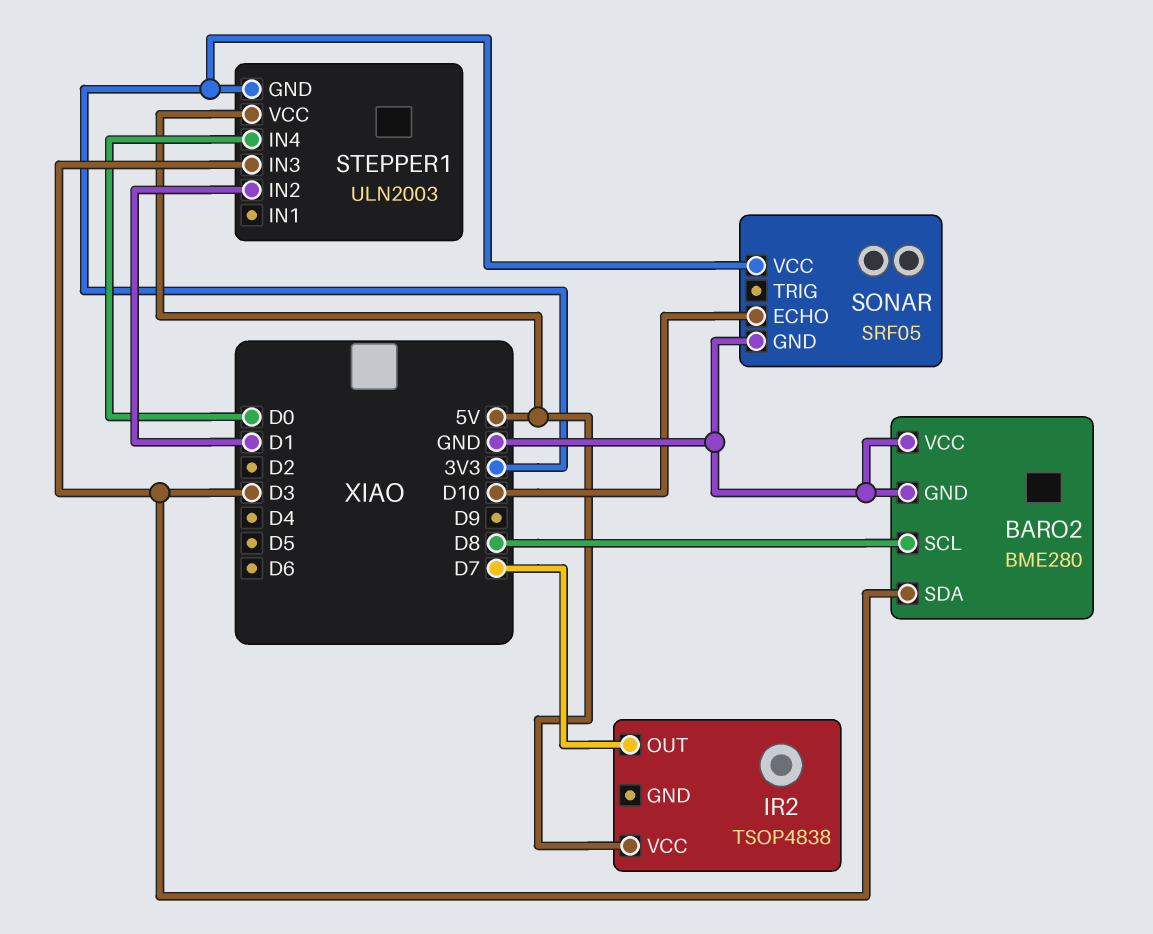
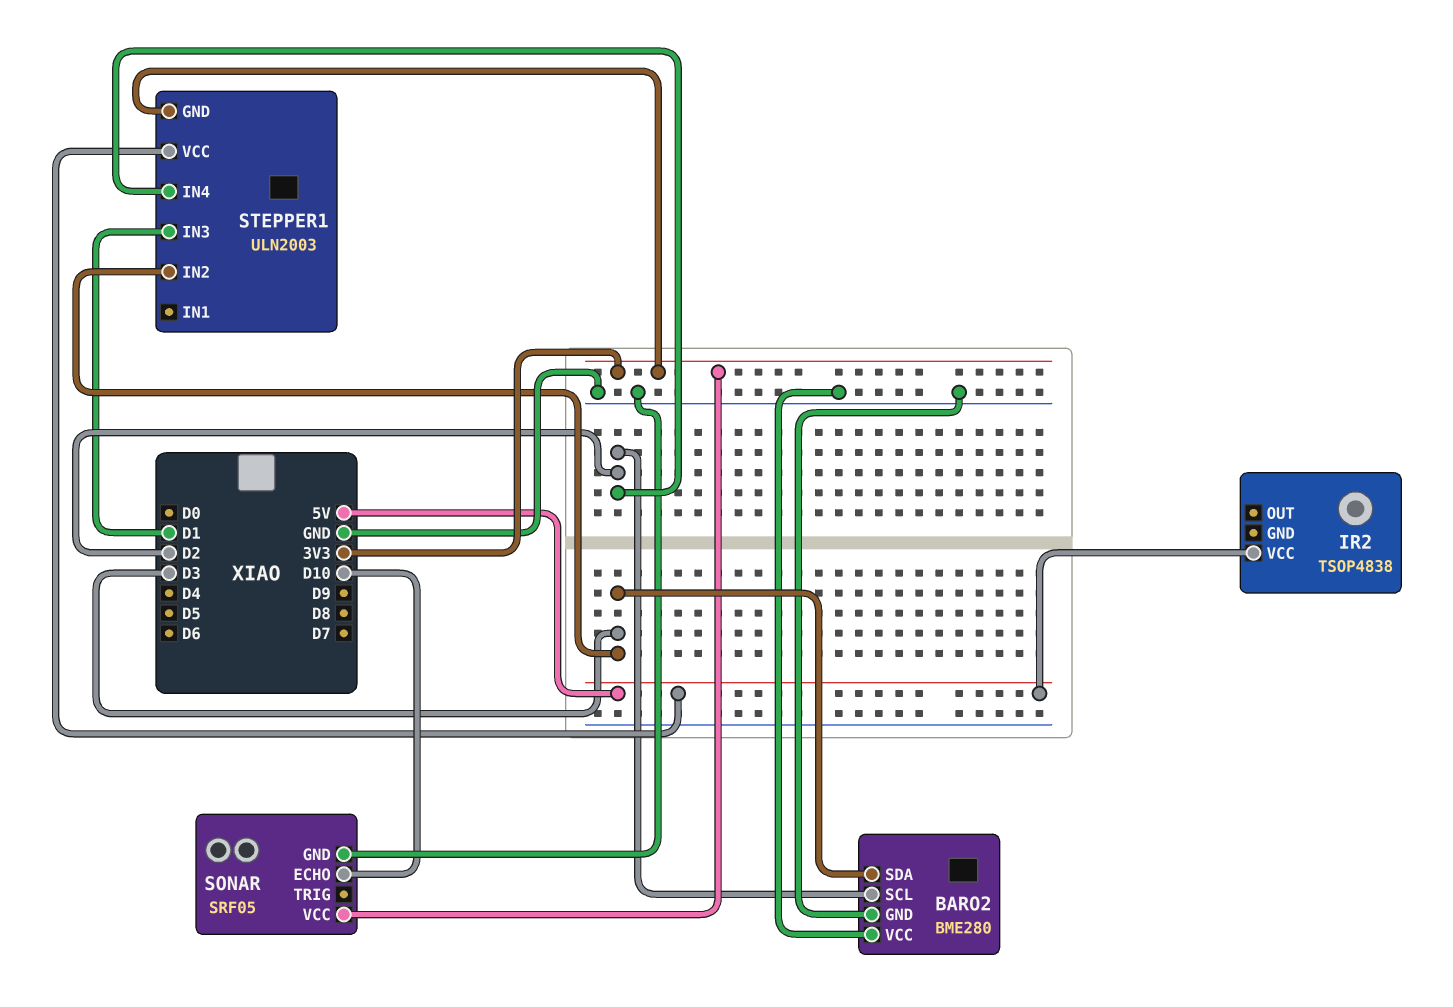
BARO2 pin SCL: D8 -> D2
IR2 pin OUT: D7 -> none
STEPPER1 pin IN2: D1 -> D3
STEPPER1 pin IN3: D3 -> D1
STEPPER1 pin IN4: D0 -> D2

